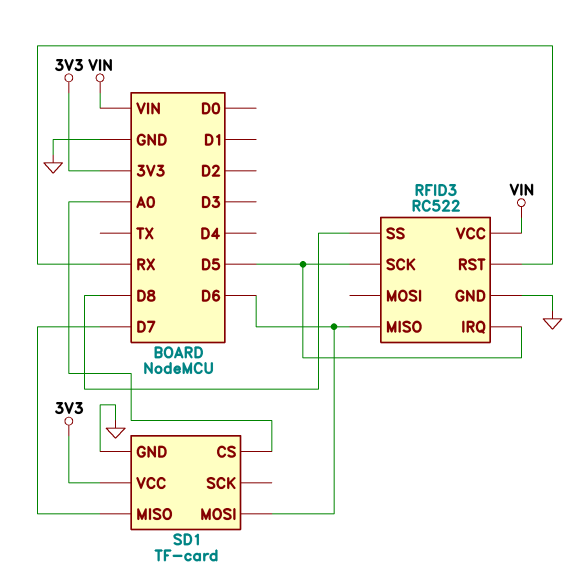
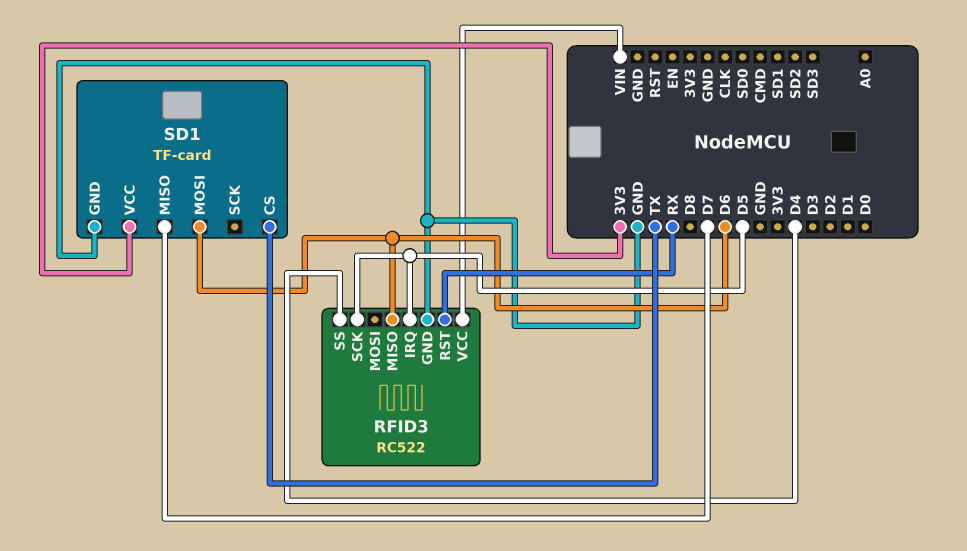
RFID3 pin SS: D8 -> D4
SD1 pin CS: A0 -> TX

